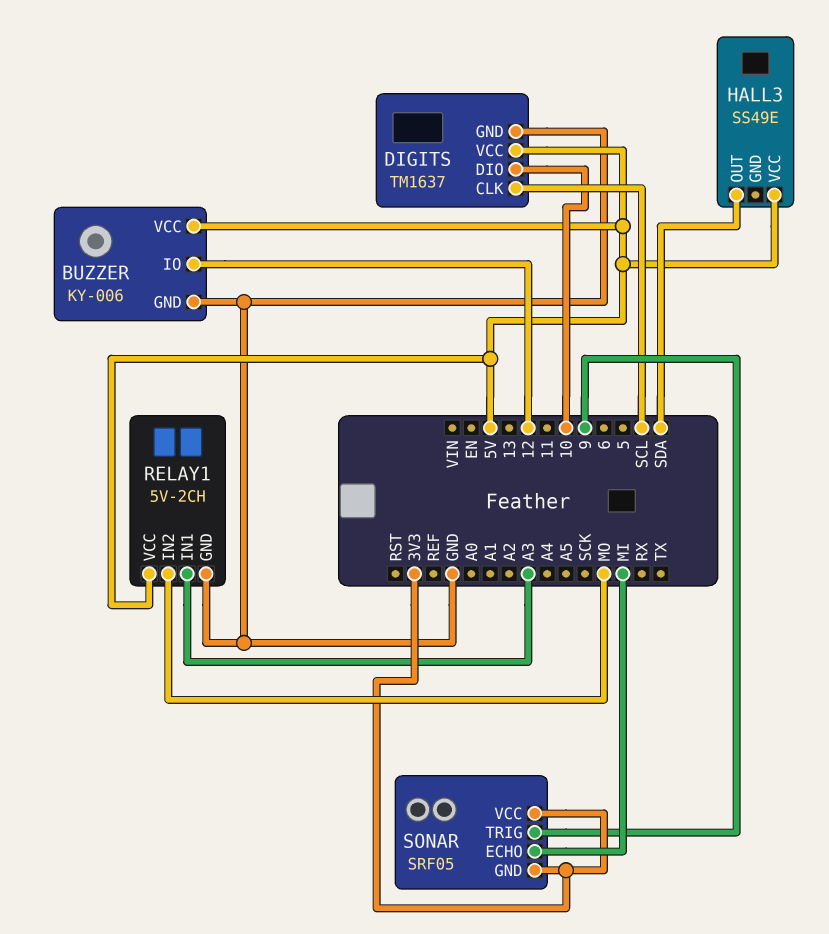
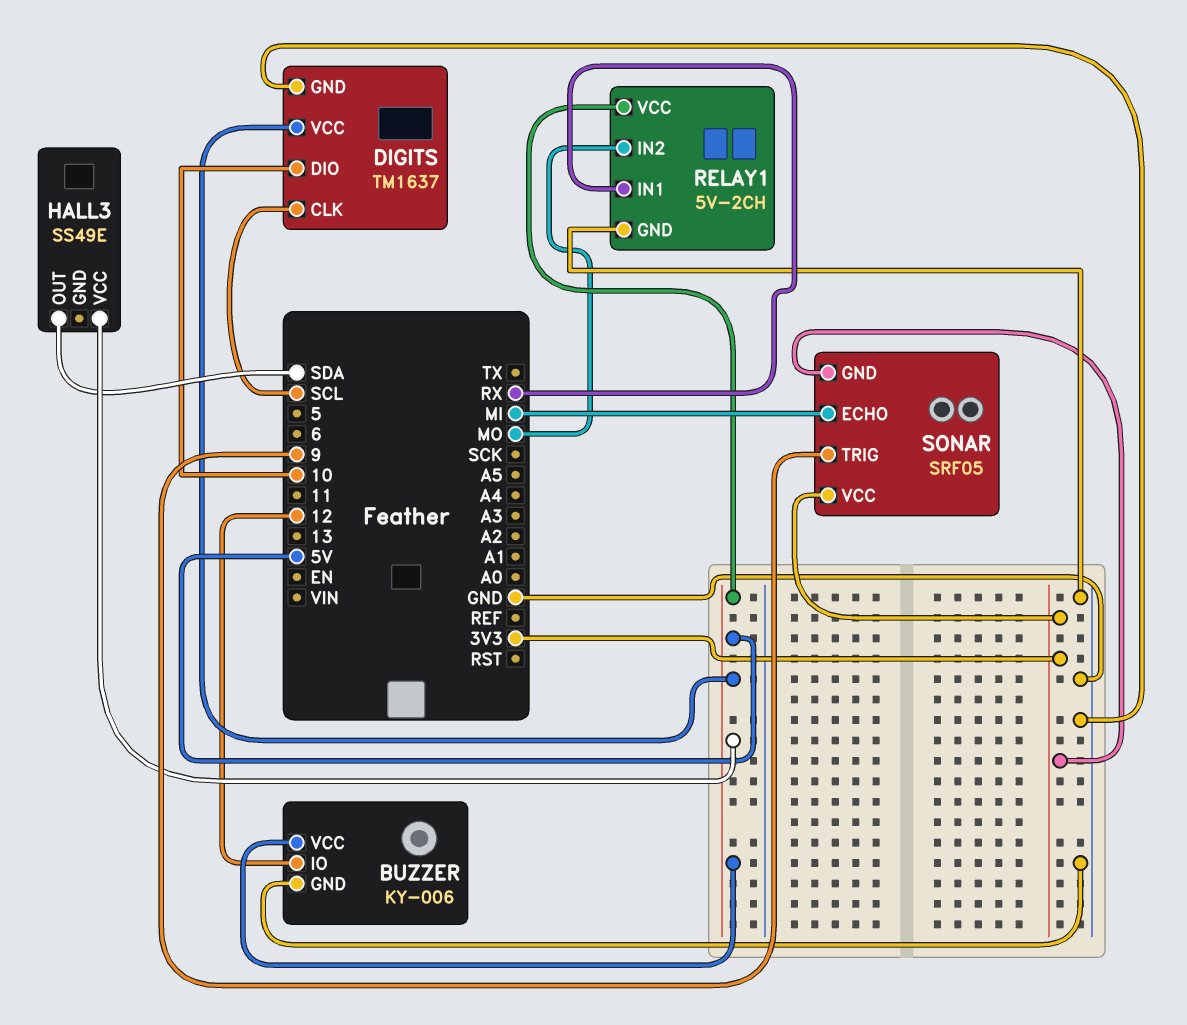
RELAY1 pin IN1: A3 -> RX

